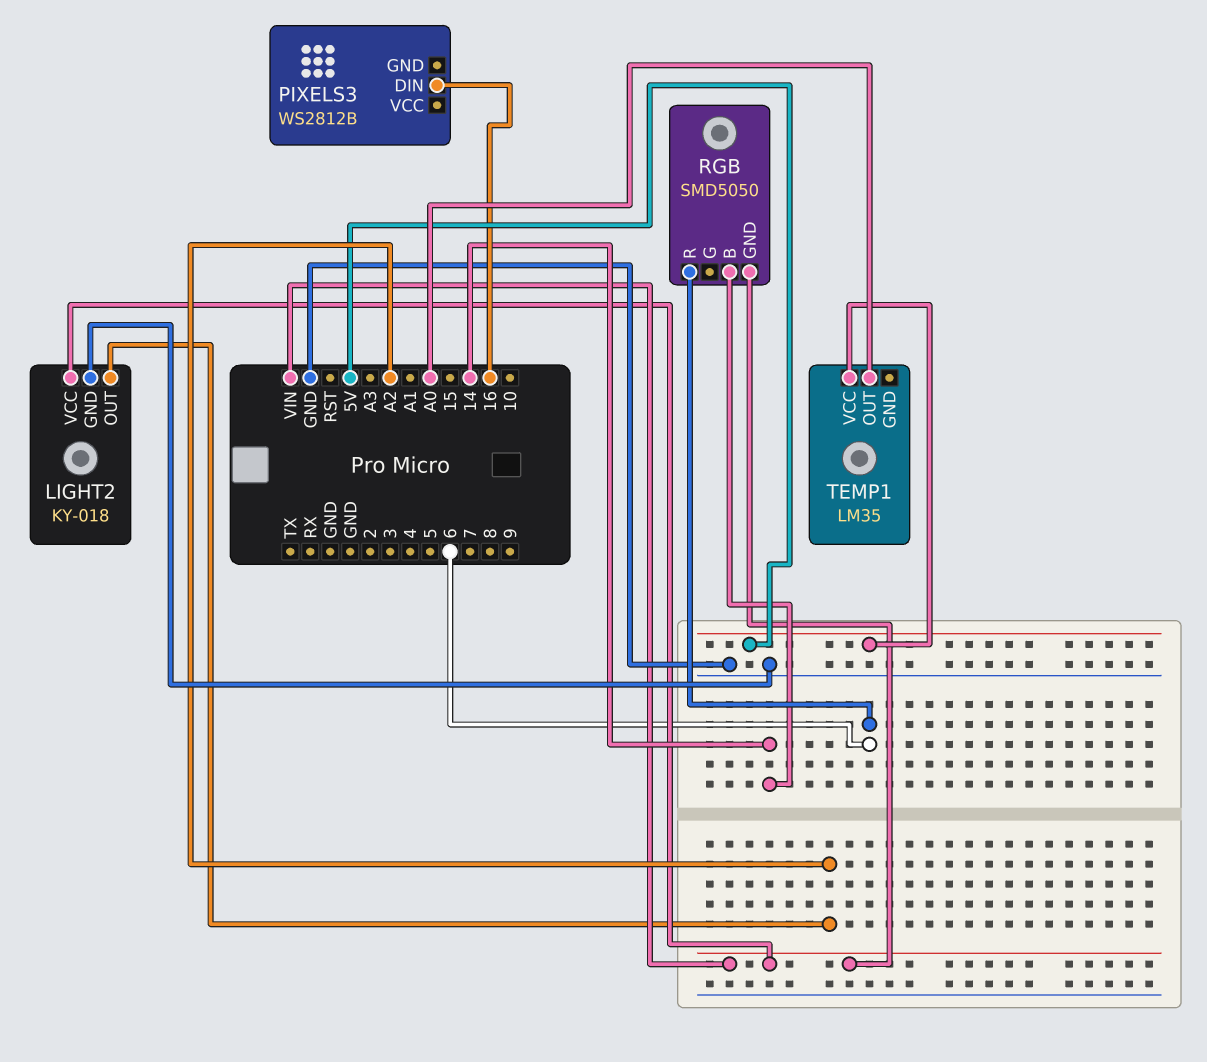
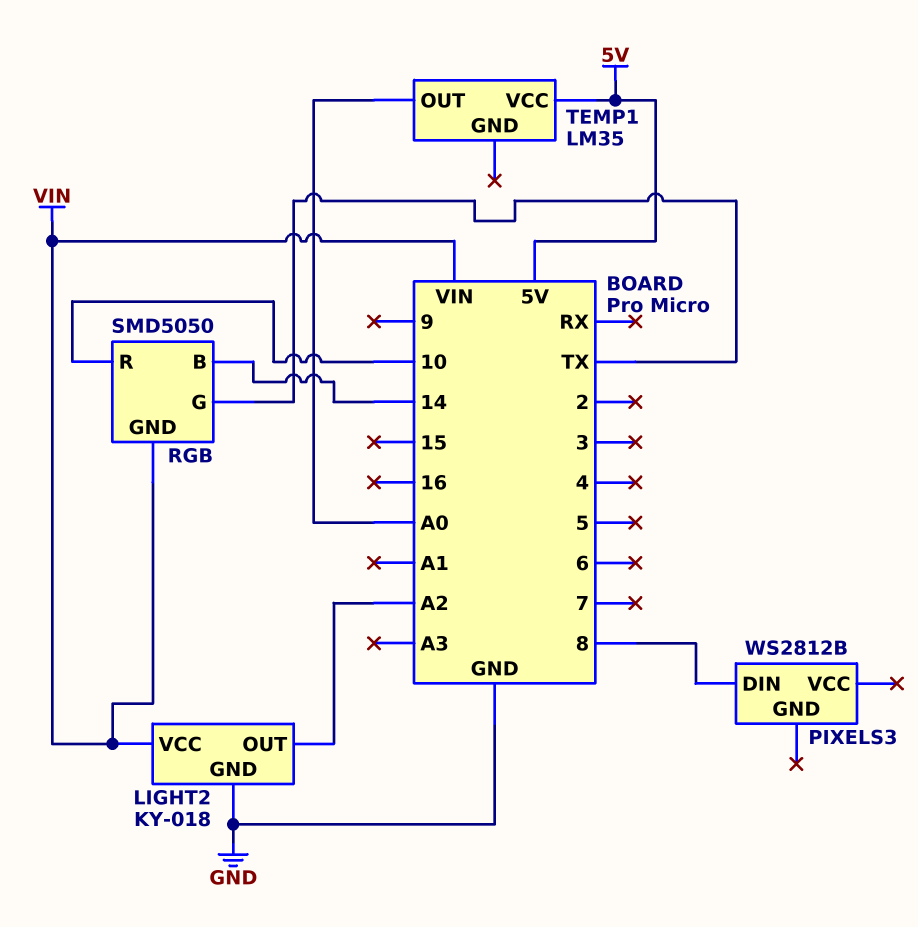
PIXELS3 pin DIN: 16 -> 8
RGB pin G: none -> TX
RGB pin R: 6 -> 10

